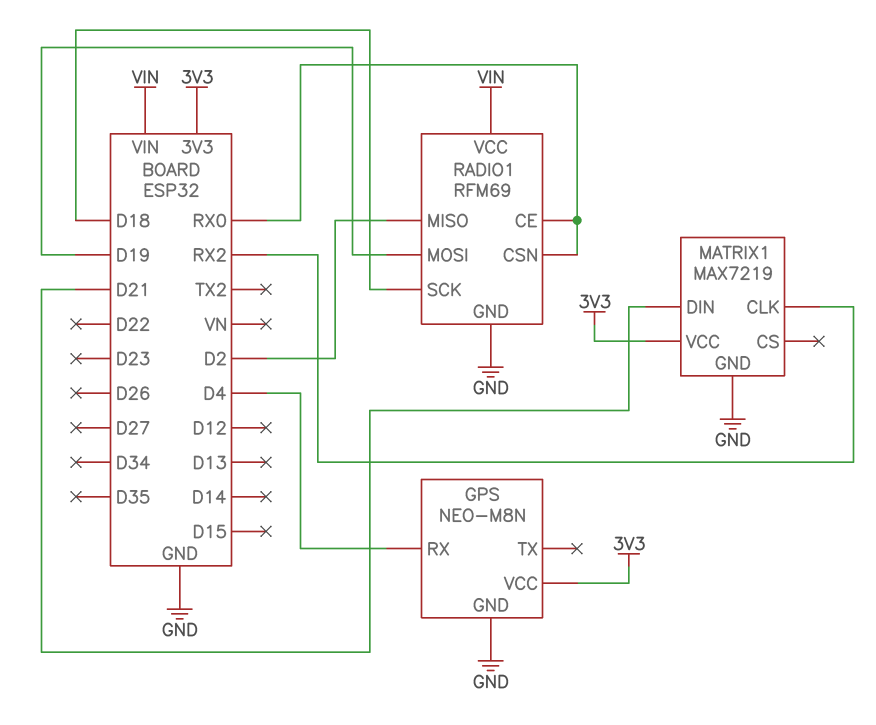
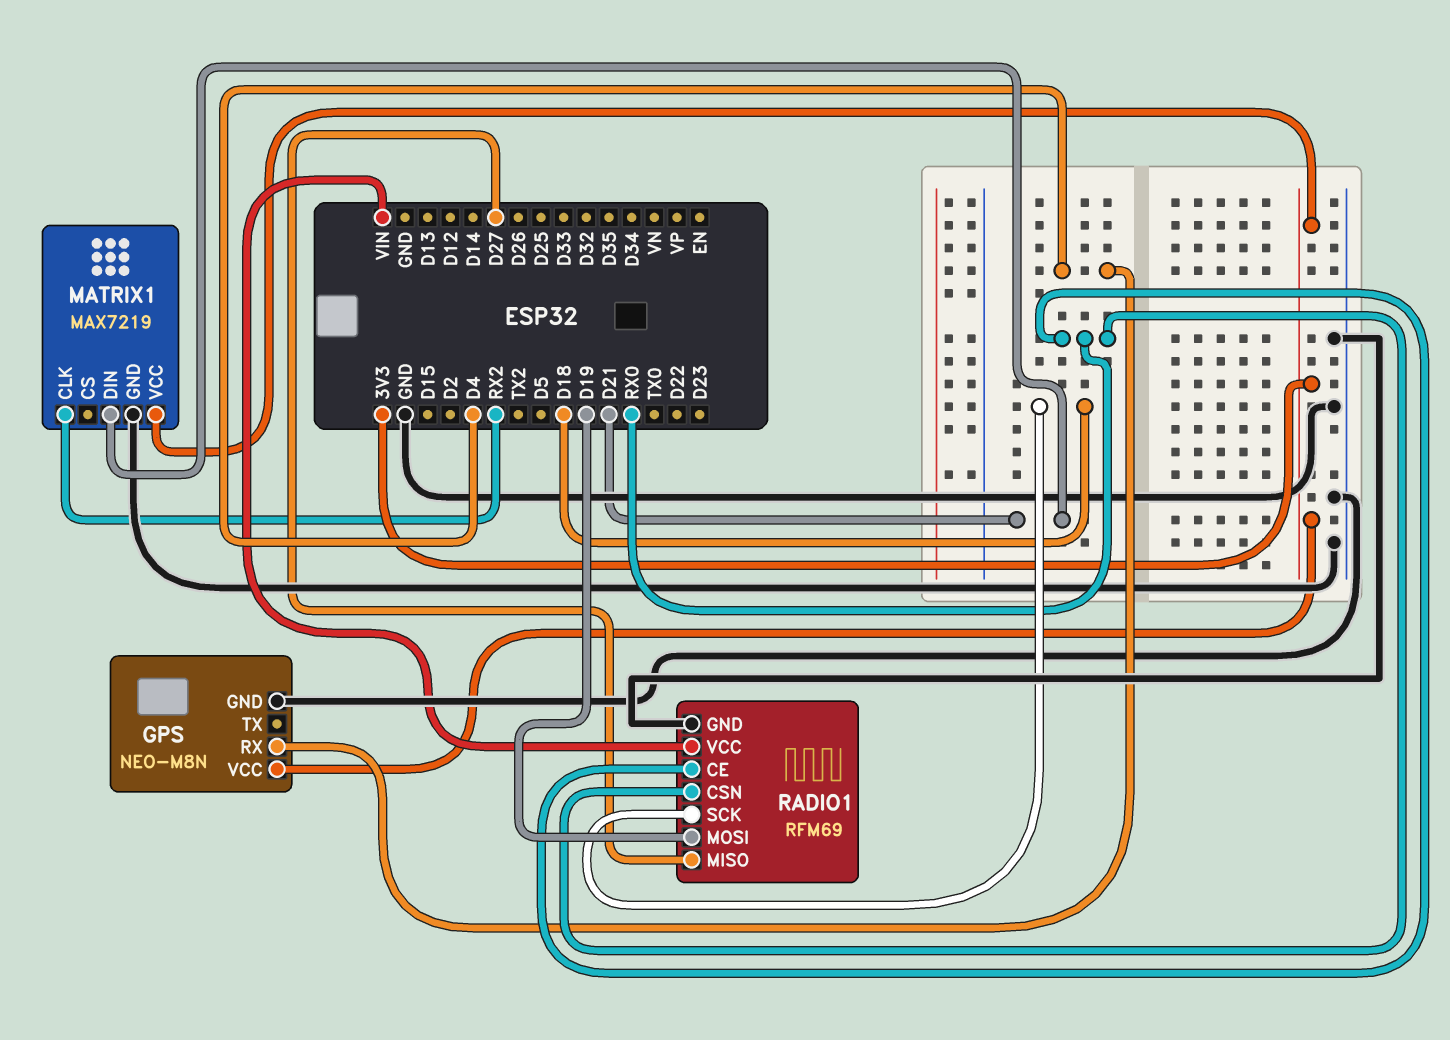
RADIO1 pin MISO: D2 -> D27

